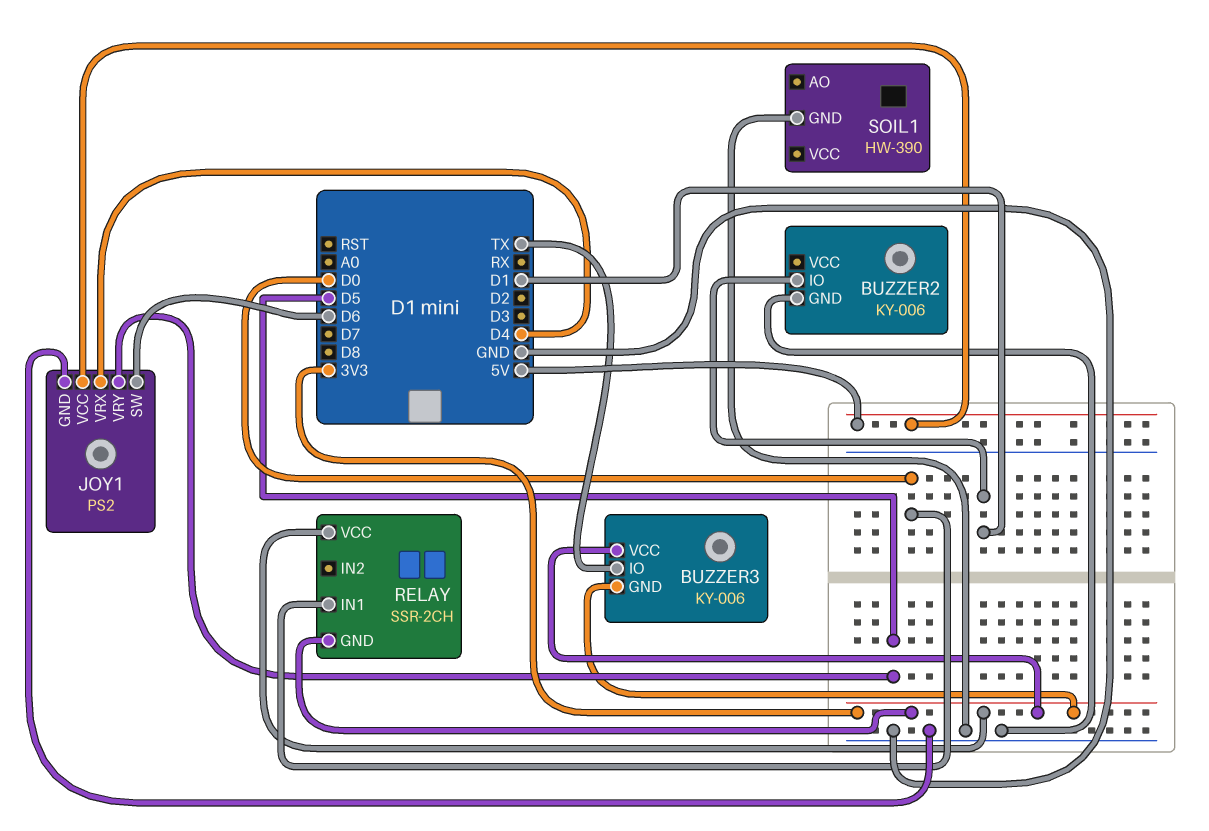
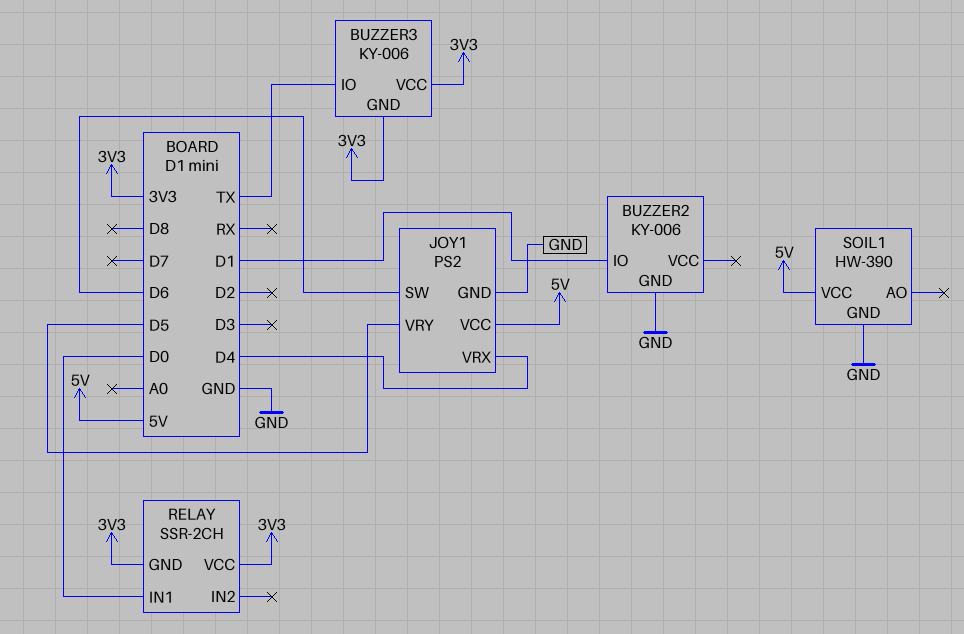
SOIL1 pin VCC: none -> 5V

